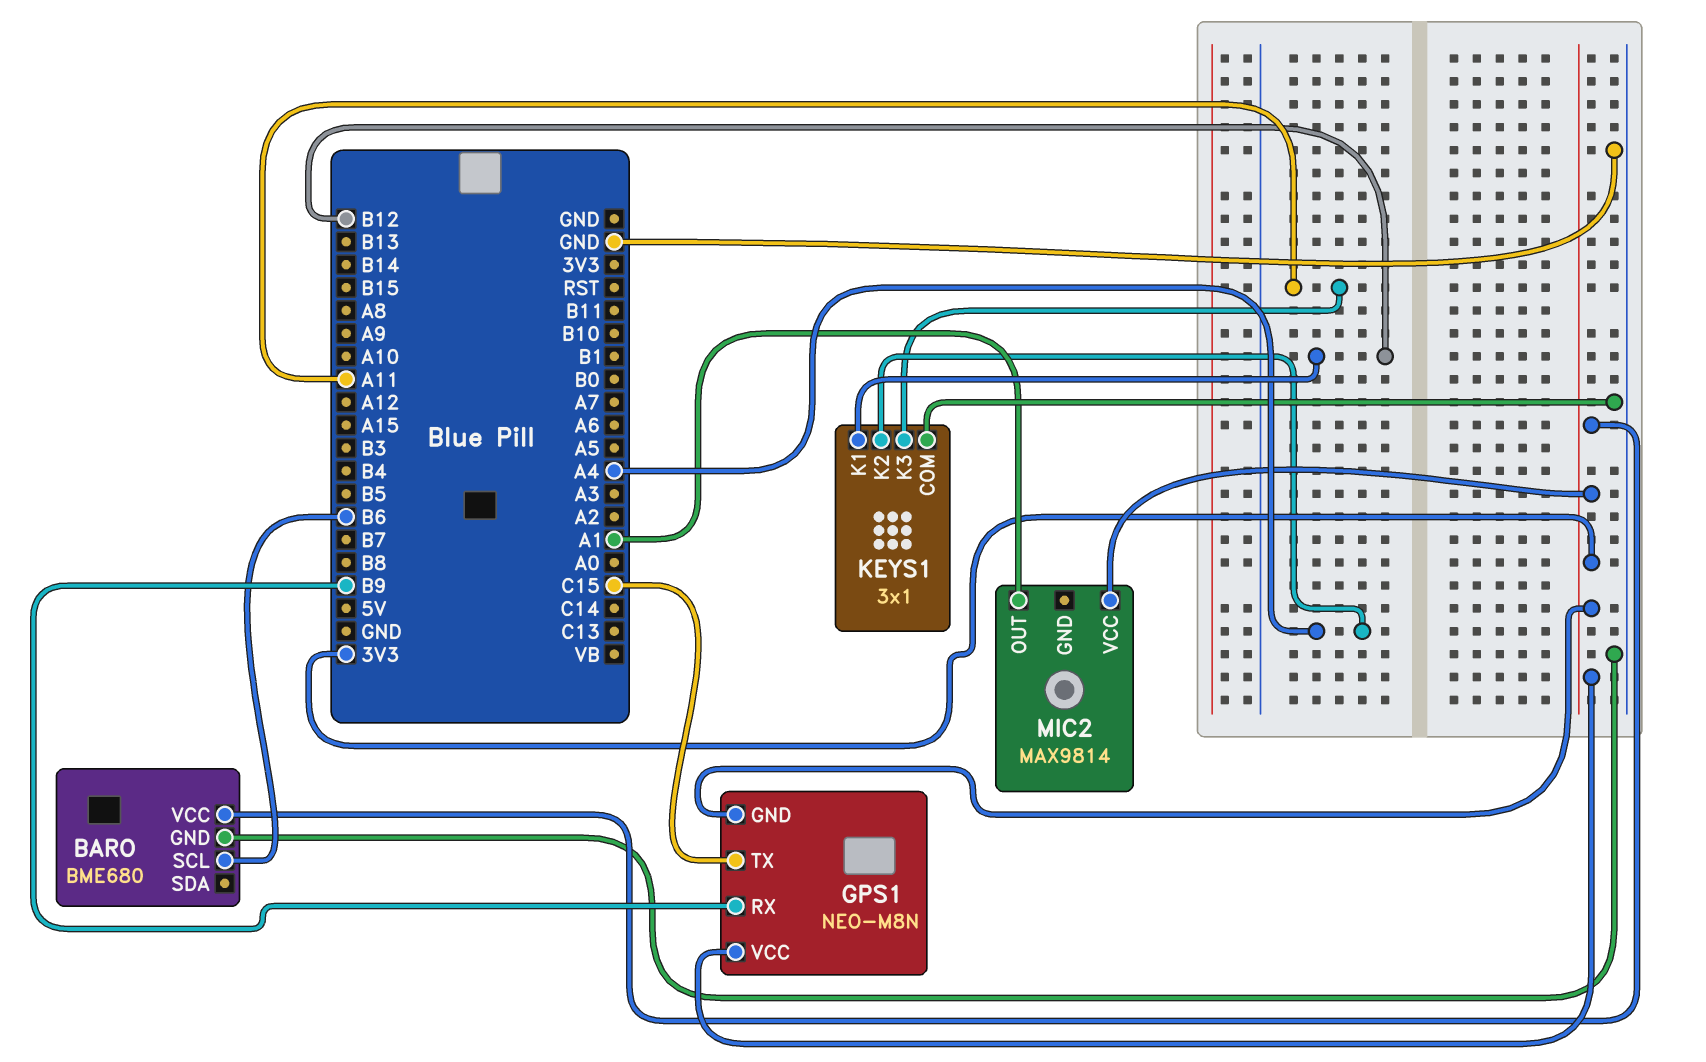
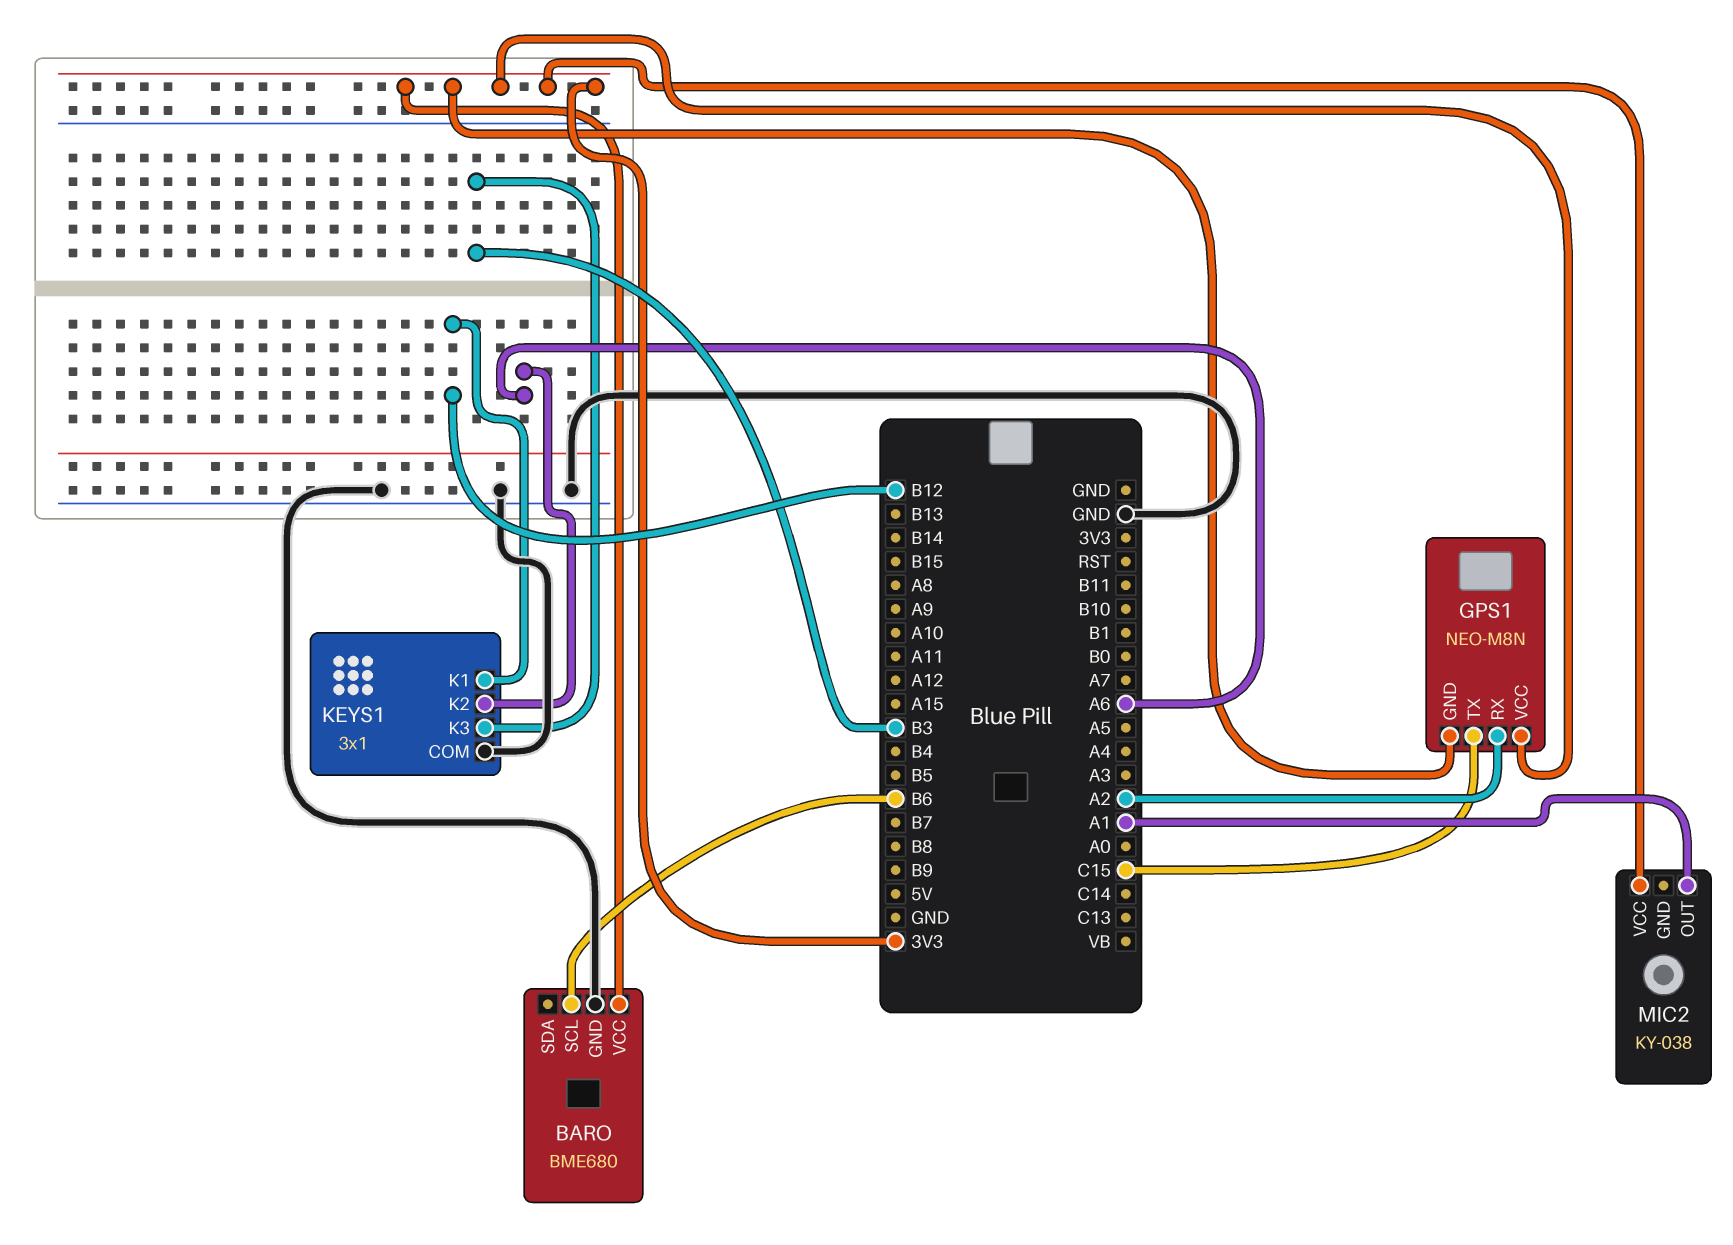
GPS1 pin RX: B9 -> A2
KEYS1 pin K2: A4 -> A6
KEYS1 pin K3: A11 -> B3
MIC2: MAX9814 -> KY-038

